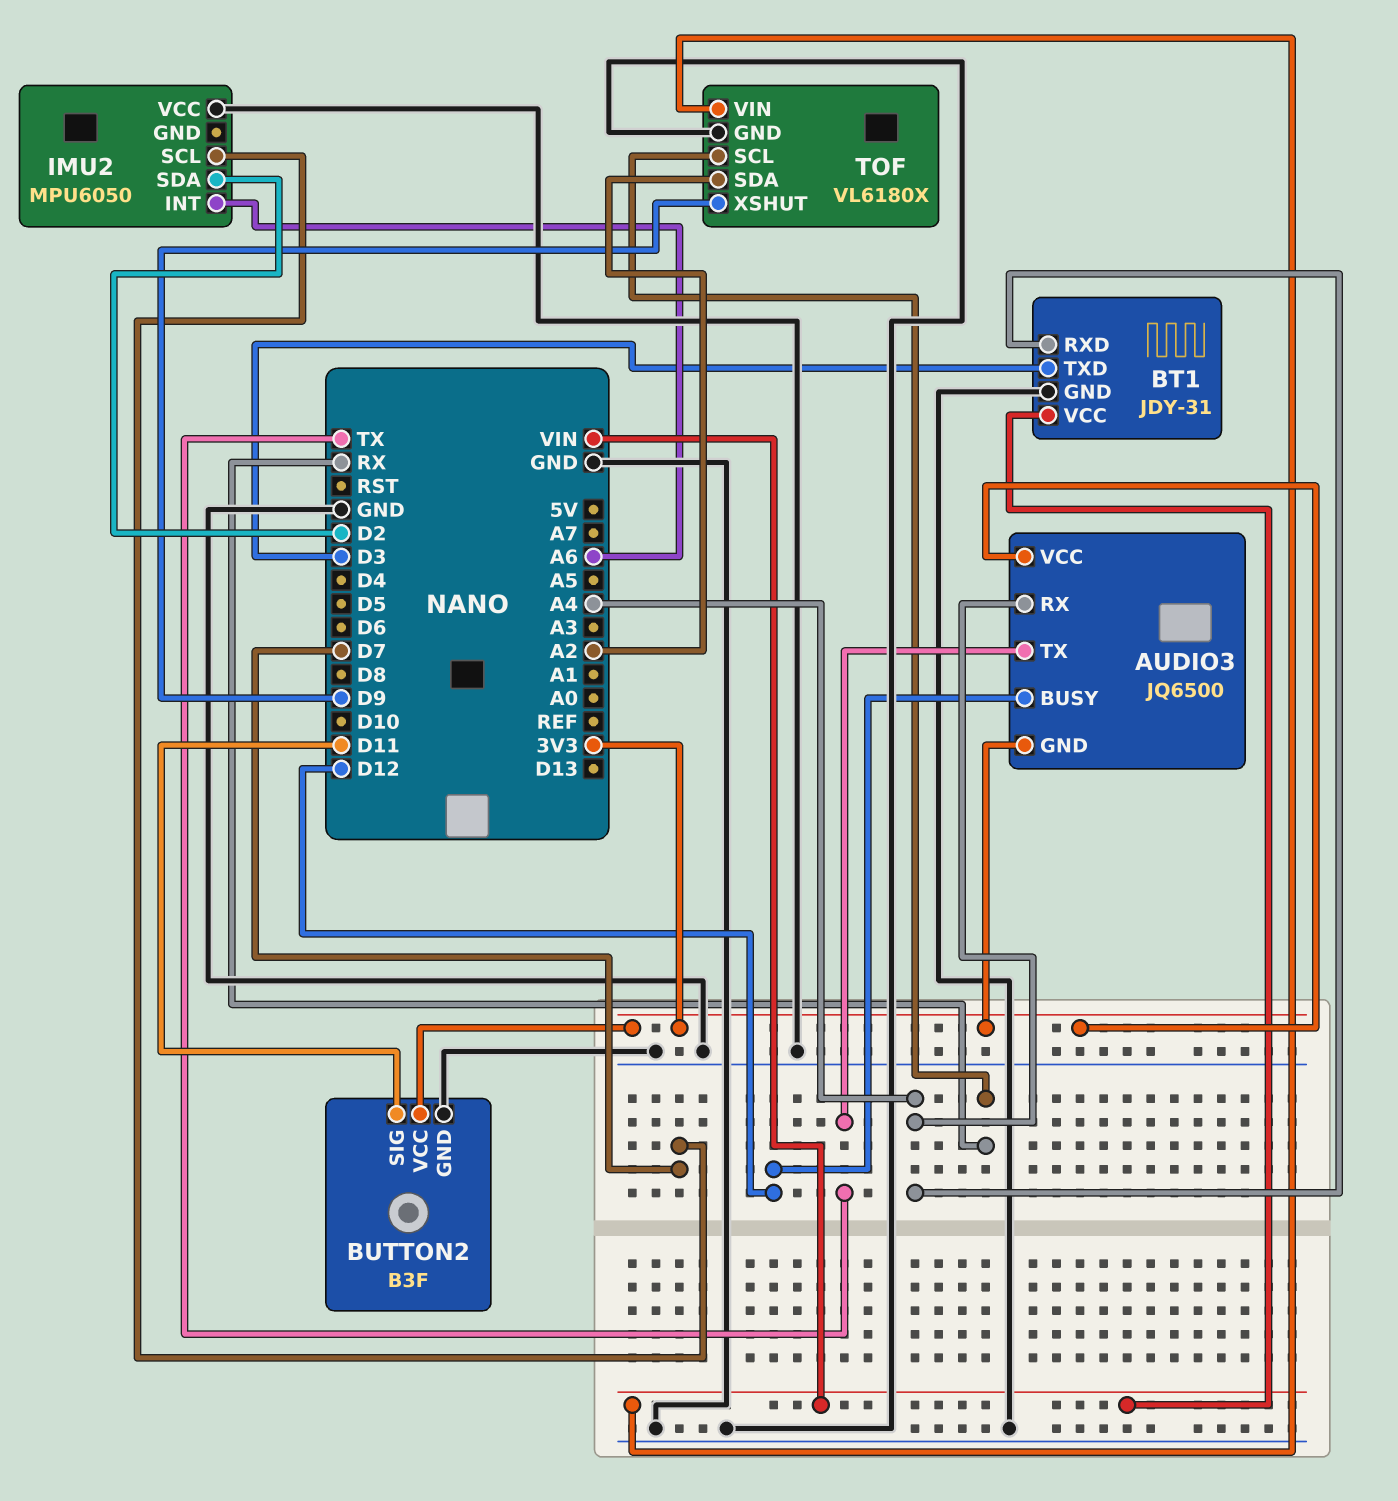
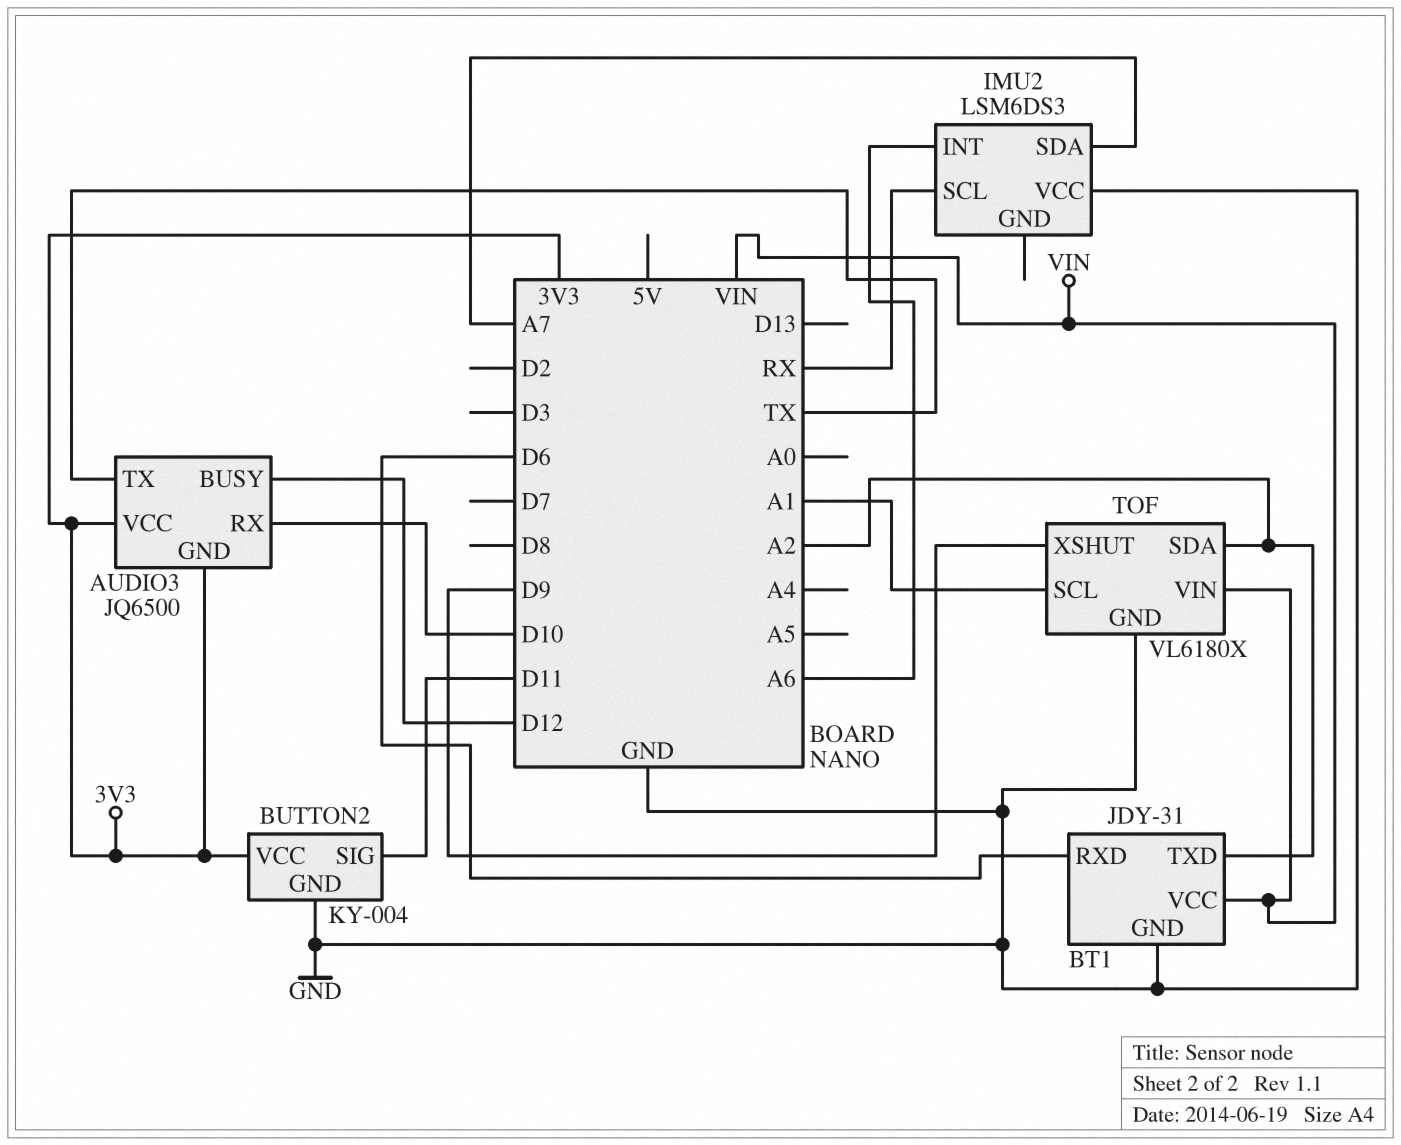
AUDIO3 pin RX: A4 -> D10
BT1 pin RXD: A4 -> D6
BT1 pin TXD: D3 -> A2
BUTTON2: B3F -> KY-004
IMU2: MPU6050 -> LSM6DS3
IMU2 pin SCL: D7 -> RX
IMU2 pin SDA: D2 -> A7
TOF pin SCL: RX -> A1

